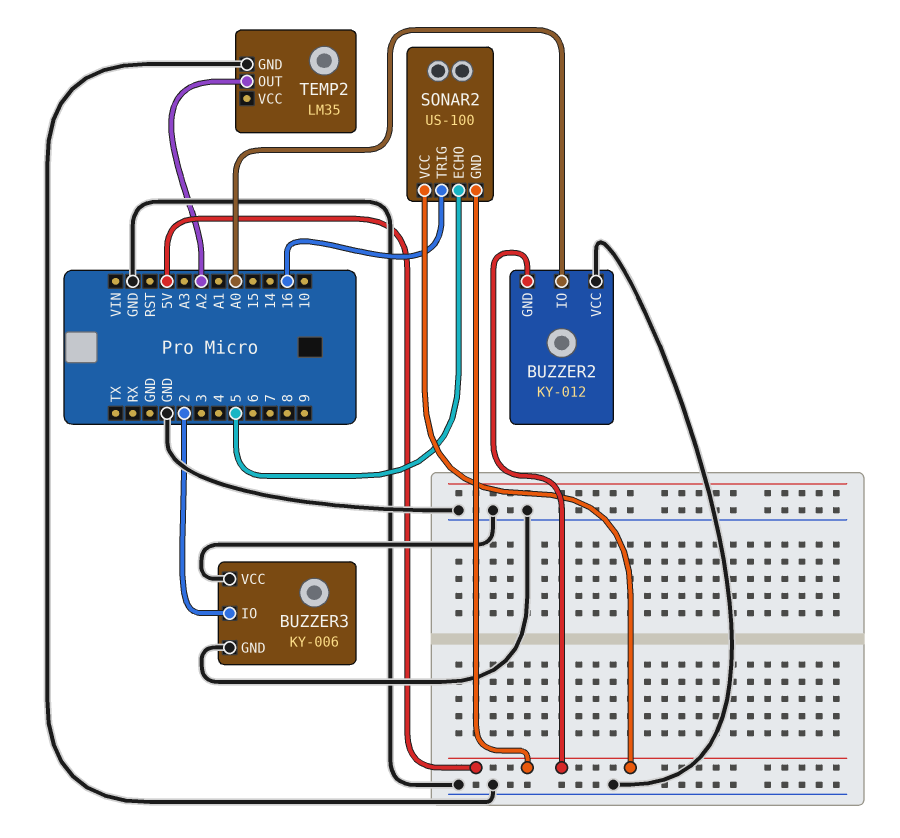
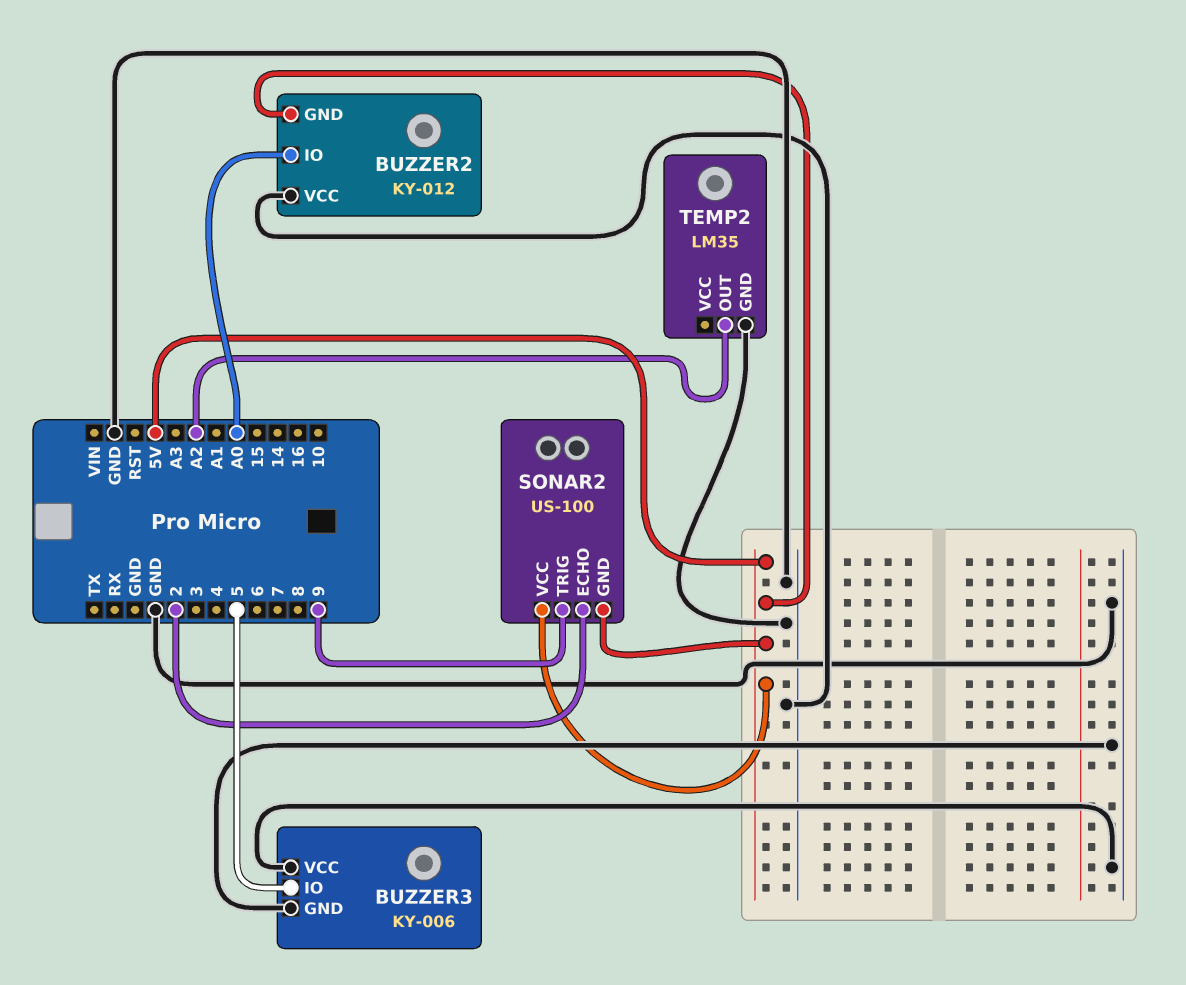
BUZZER3 pin IO: 2 -> 5
SONAR2 pin ECHO: 5 -> 2
SONAR2 pin TRIG: 16 -> 9

